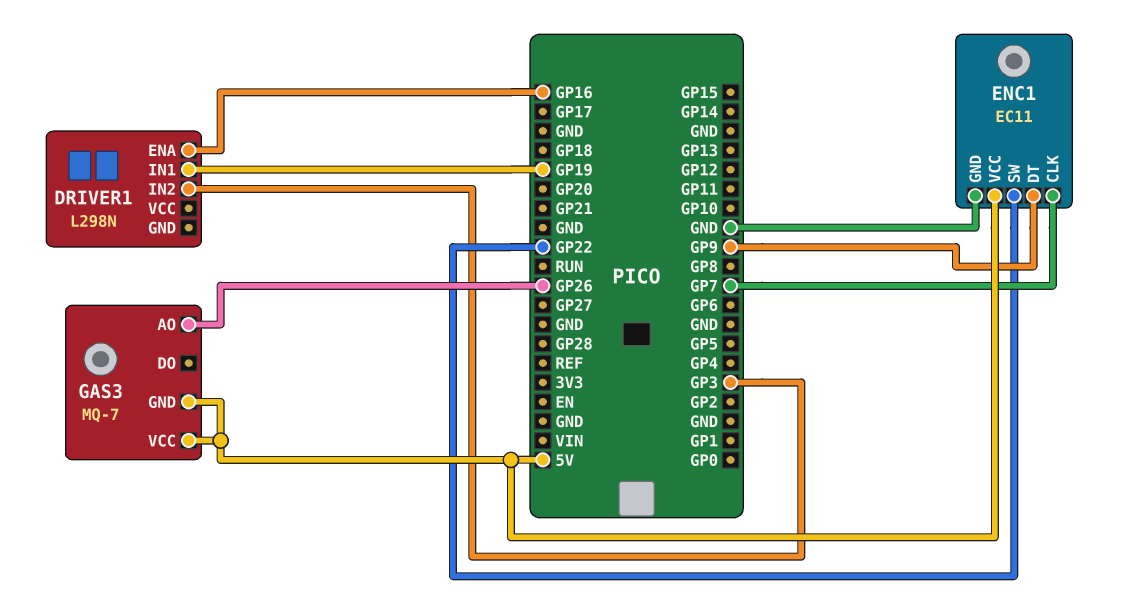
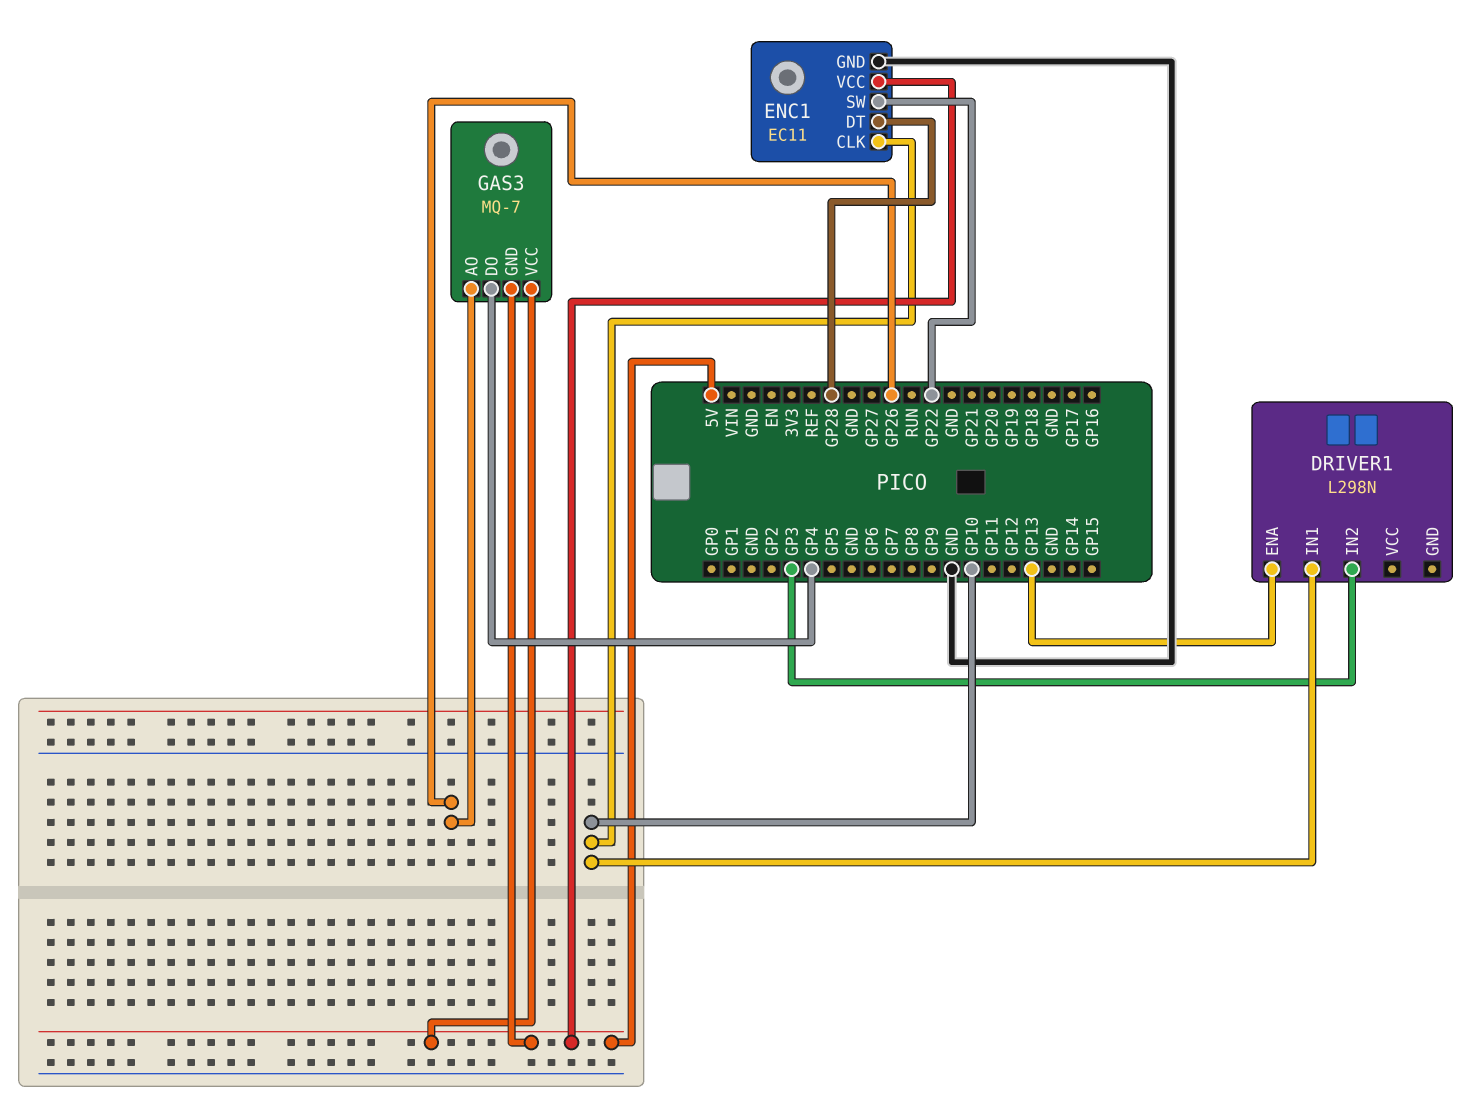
DRIVER1 pin ENA: GP16 -> GP13
DRIVER1 pin IN1: GP19 -> GP10
ENC1 pin CLK: GP7 -> GP10
ENC1 pin DT: GP9 -> GP28
GAS3 pin DO: none -> GP4

